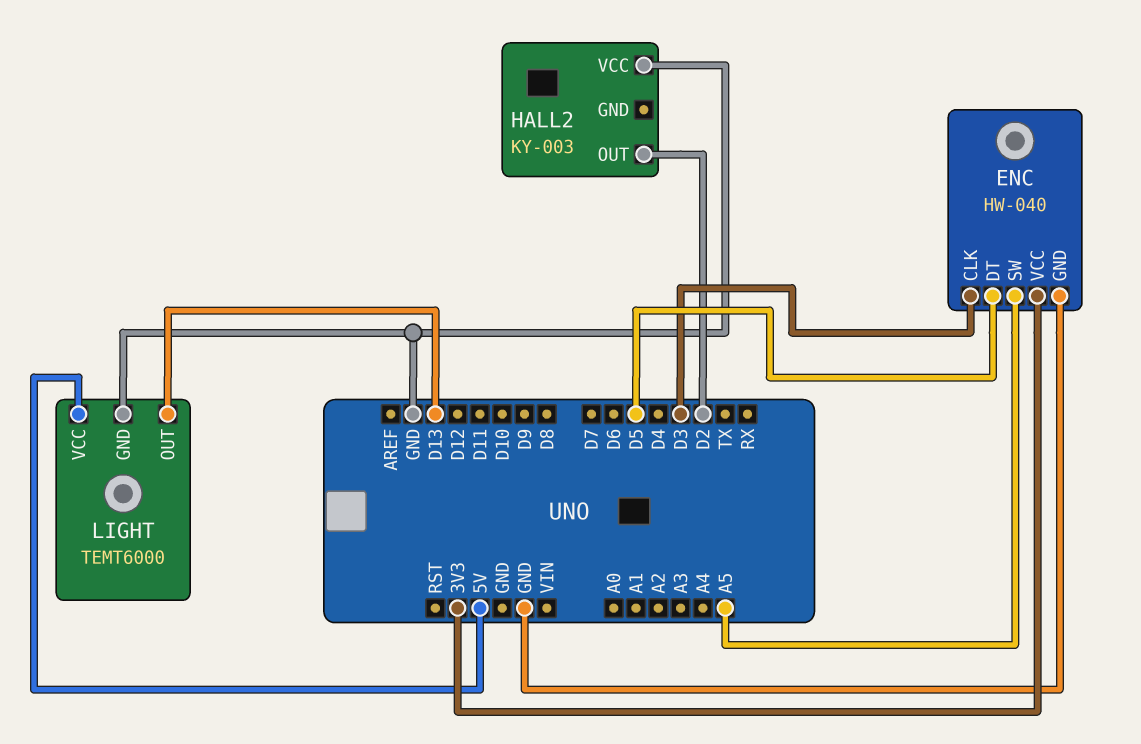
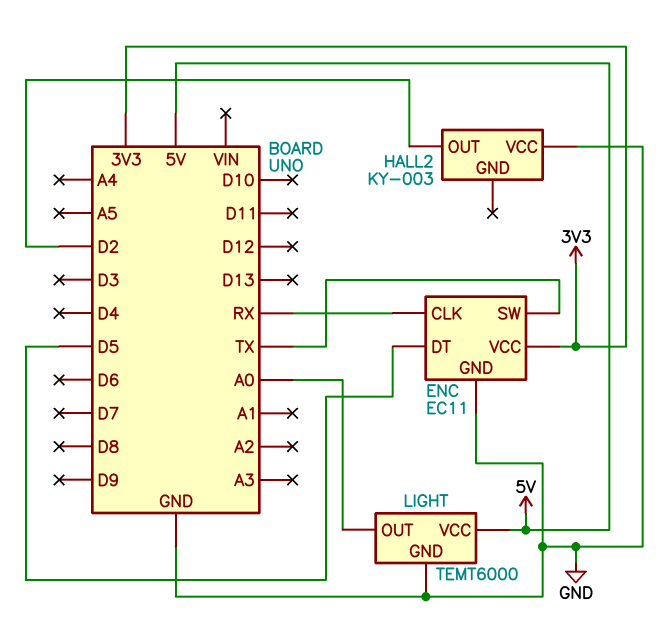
ENC: HW-040 -> EC11
ENC pin CLK: D3 -> RX
ENC pin SW: A5 -> TX
LIGHT pin OUT: D13 -> A0

